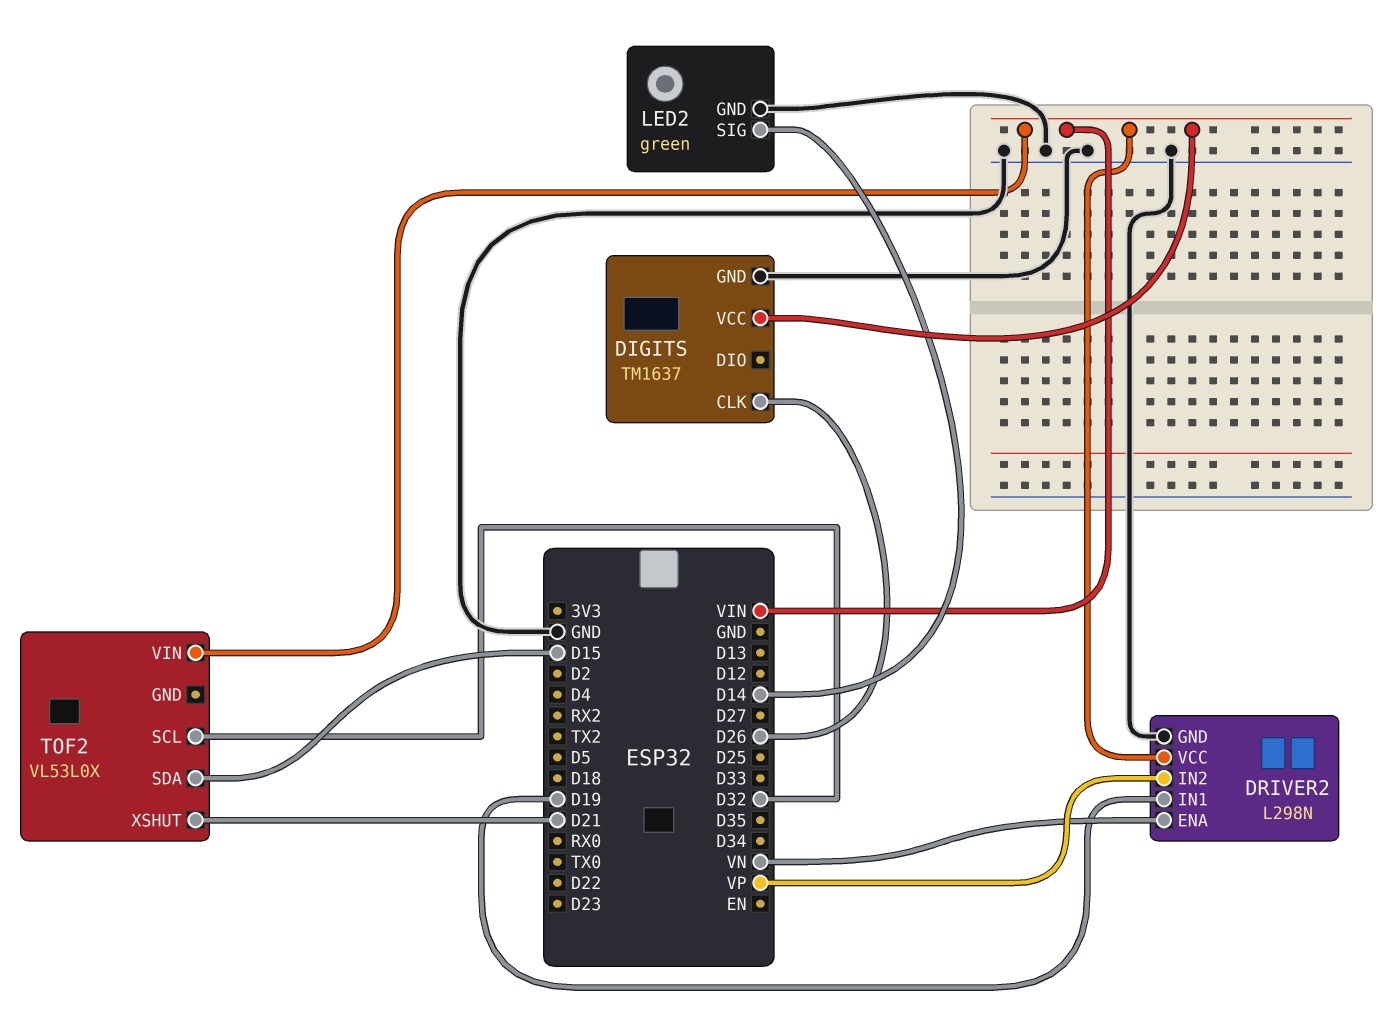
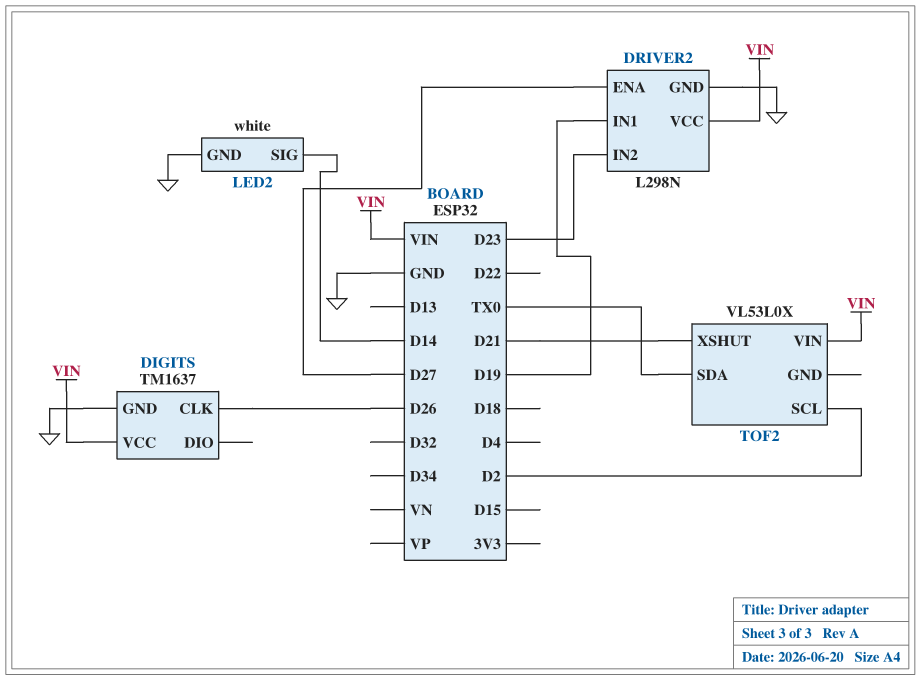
DRIVER2 pin ENA: VN -> D27
DRIVER2 pin IN2: VP -> D23
LED2: green -> white
TOF2 pin SCL: D32 -> D2
TOF2 pin SDA: D15 -> TX0

